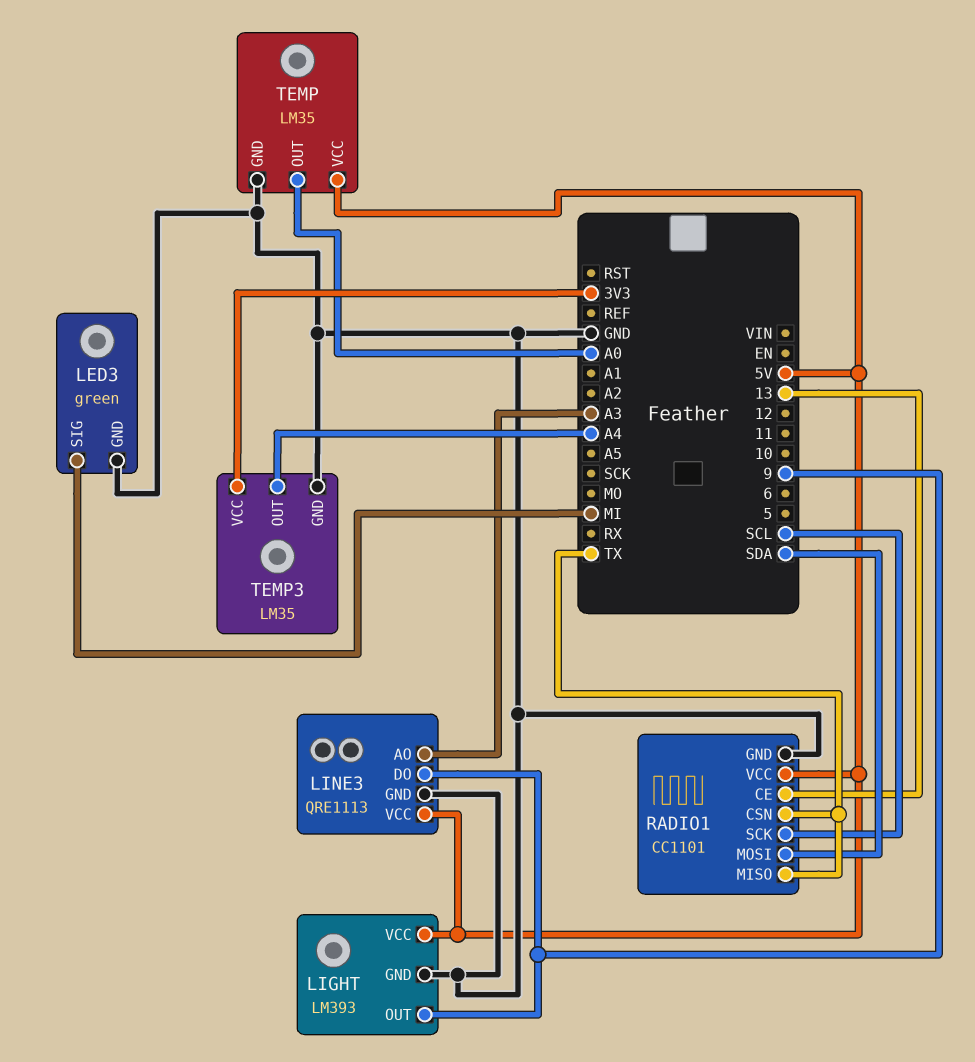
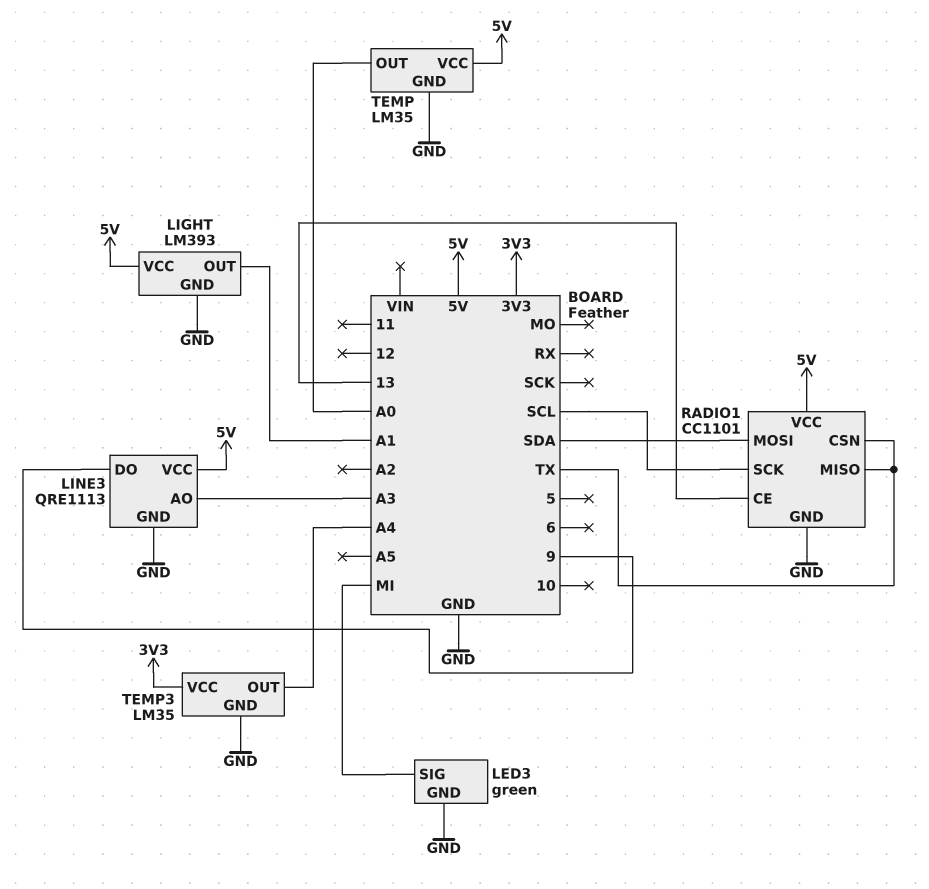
LIGHT pin OUT: 9 -> A1

